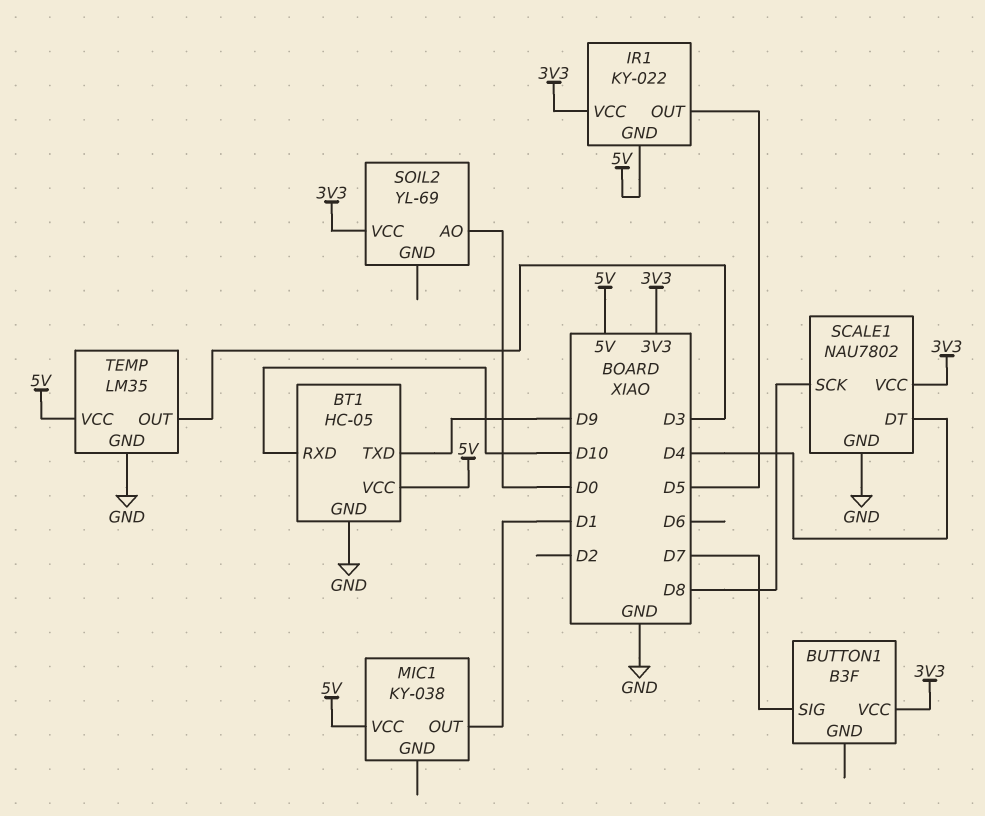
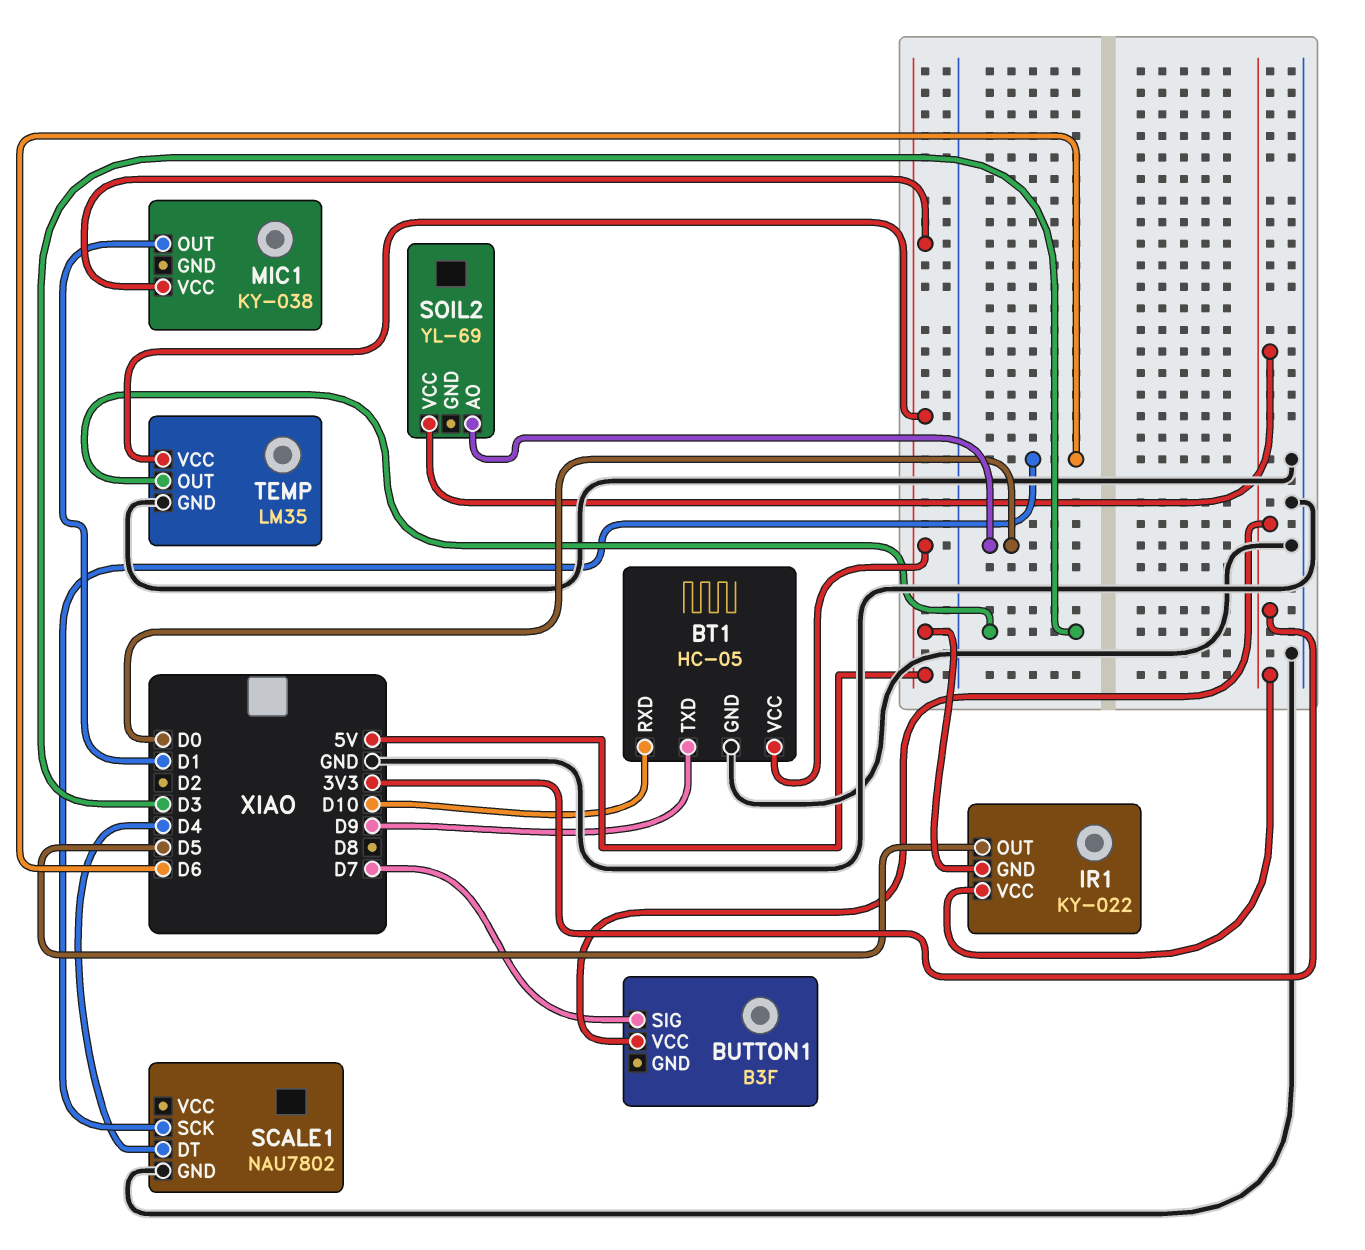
SCALE1 pin SCK: D8 -> D6
SCALE1 pin VCC: 3V3 -> none

